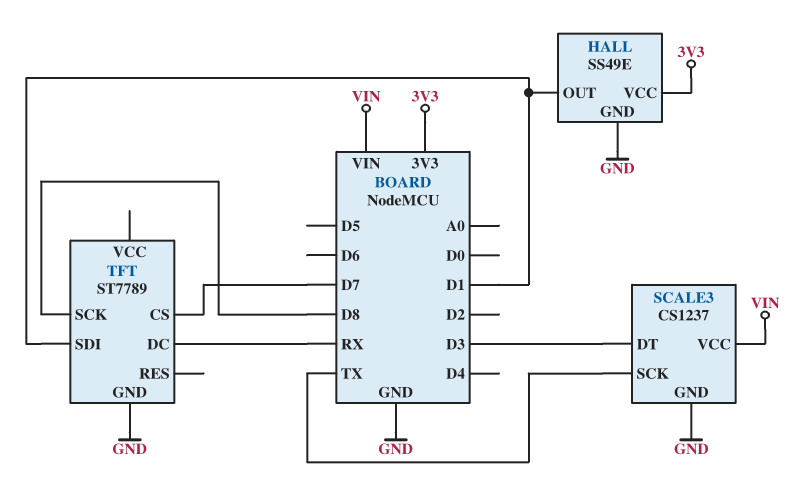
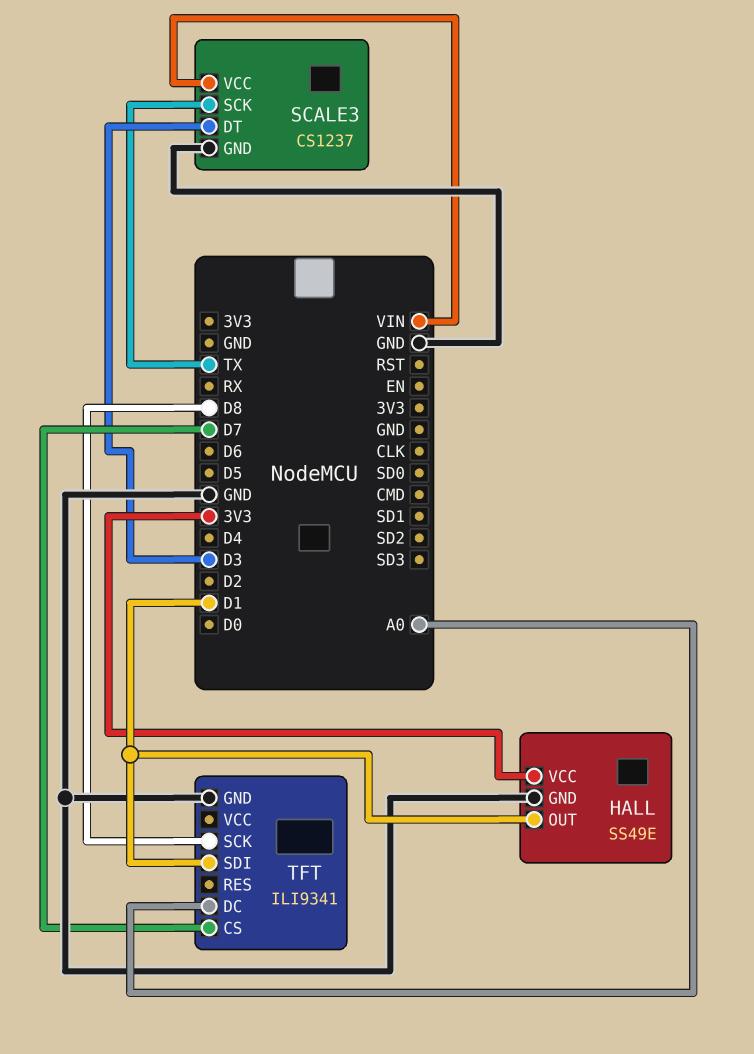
TFT: ST7789 -> ILI9341
TFT pin DC: RX -> A0

